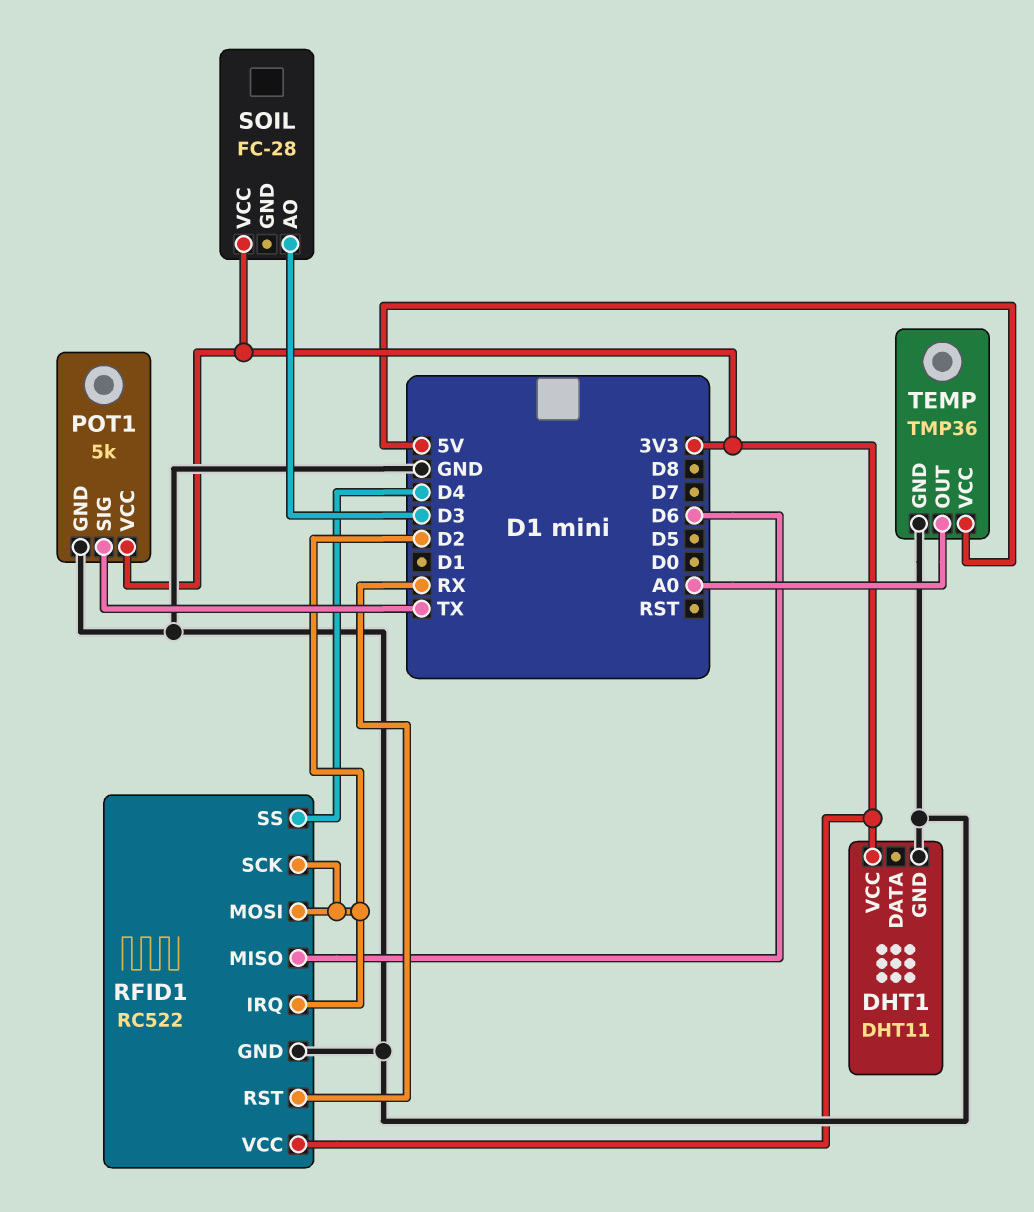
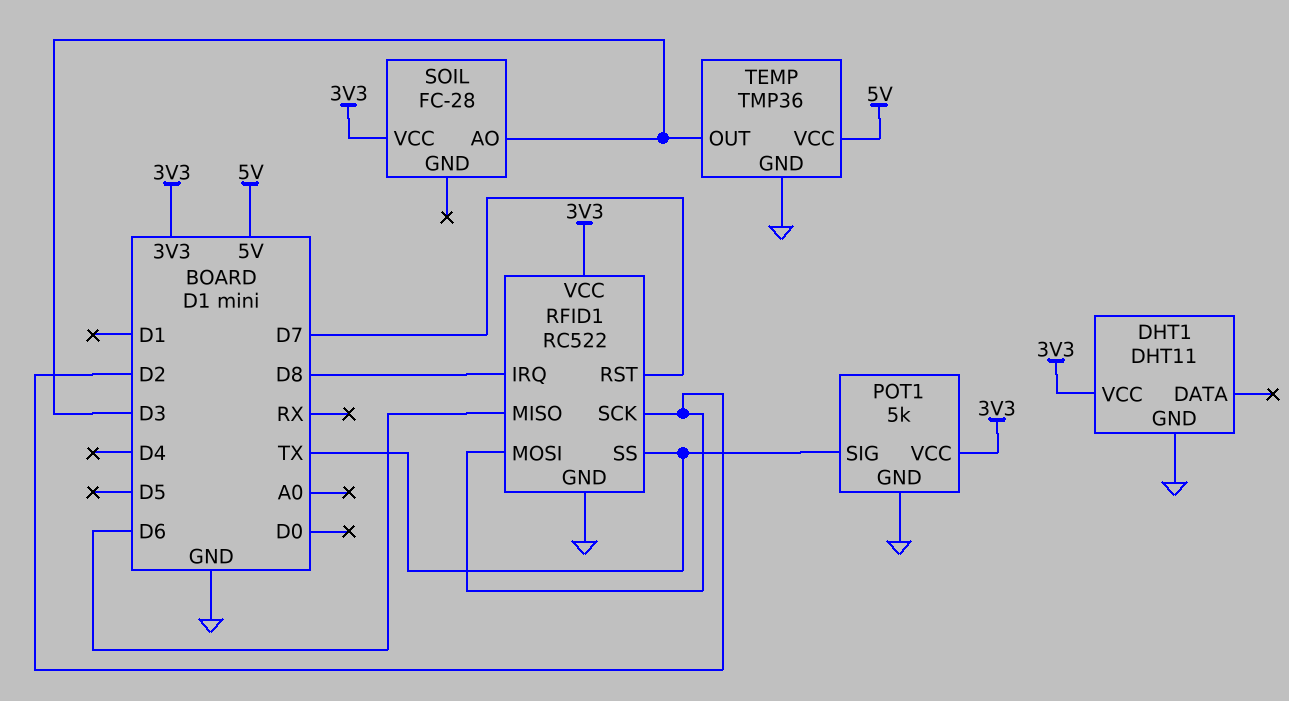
RFID1 pin IRQ: D2 -> D8
RFID1 pin RST: RX -> D7
RFID1 pin SS: D4 -> TX
TEMP pin OUT: A0 -> D3

